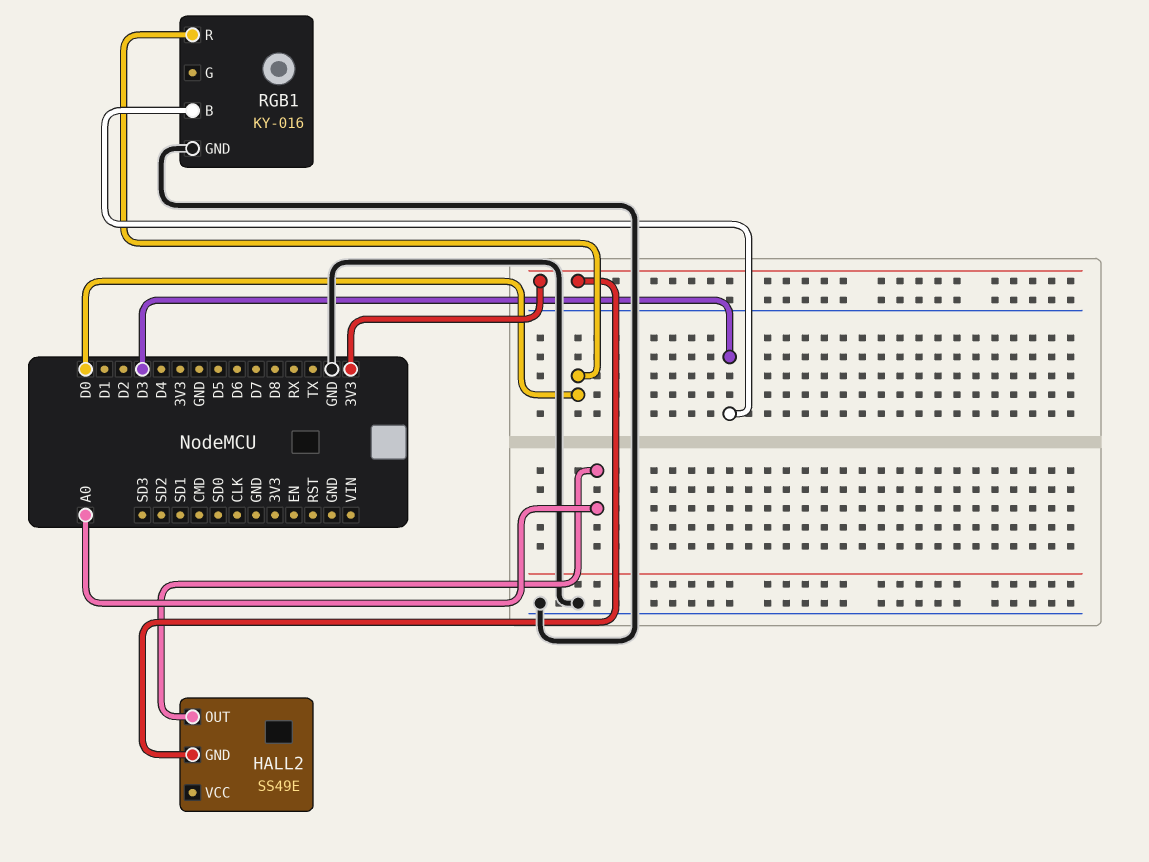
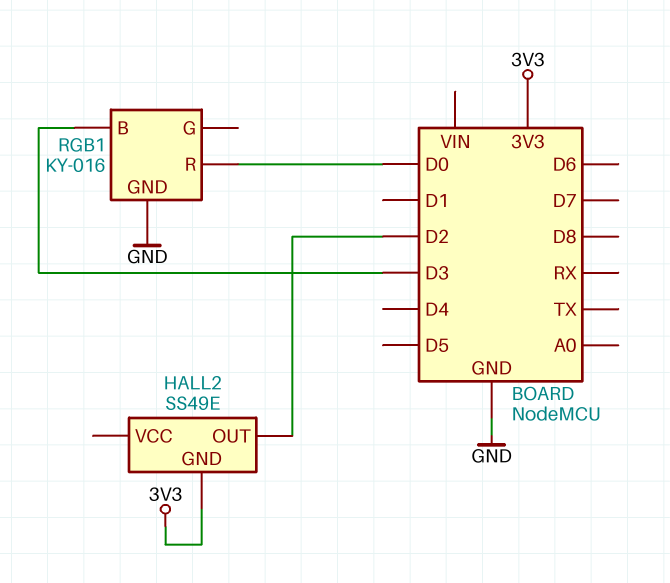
HALL2 pin OUT: A0 -> D2

